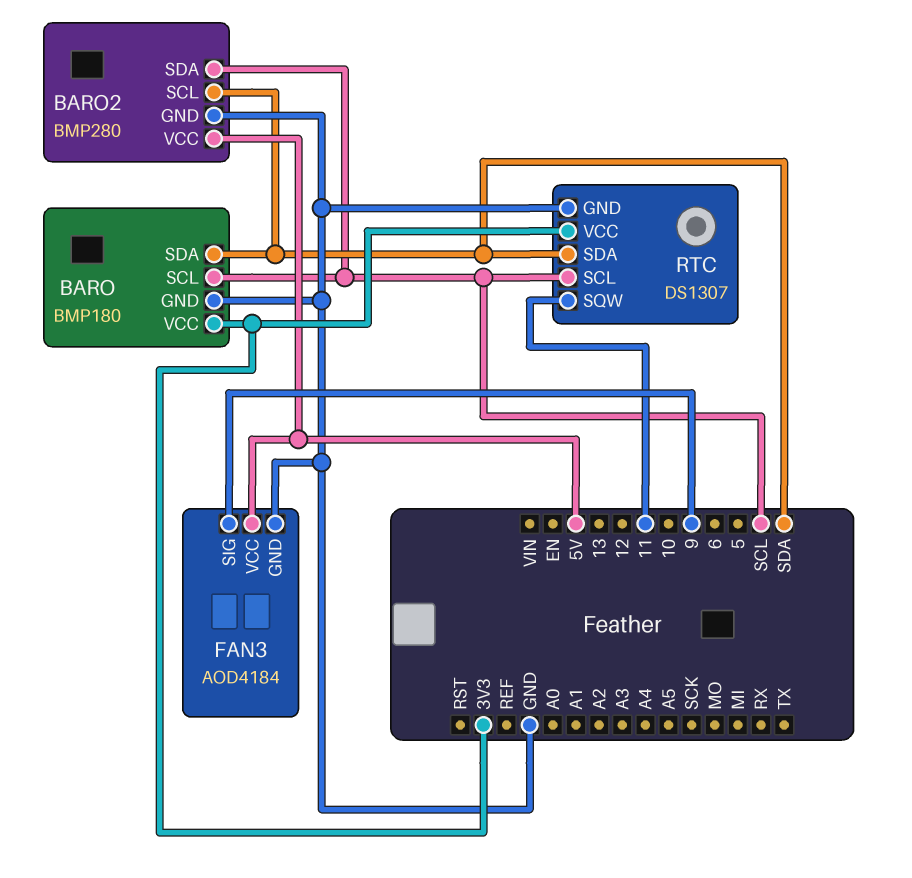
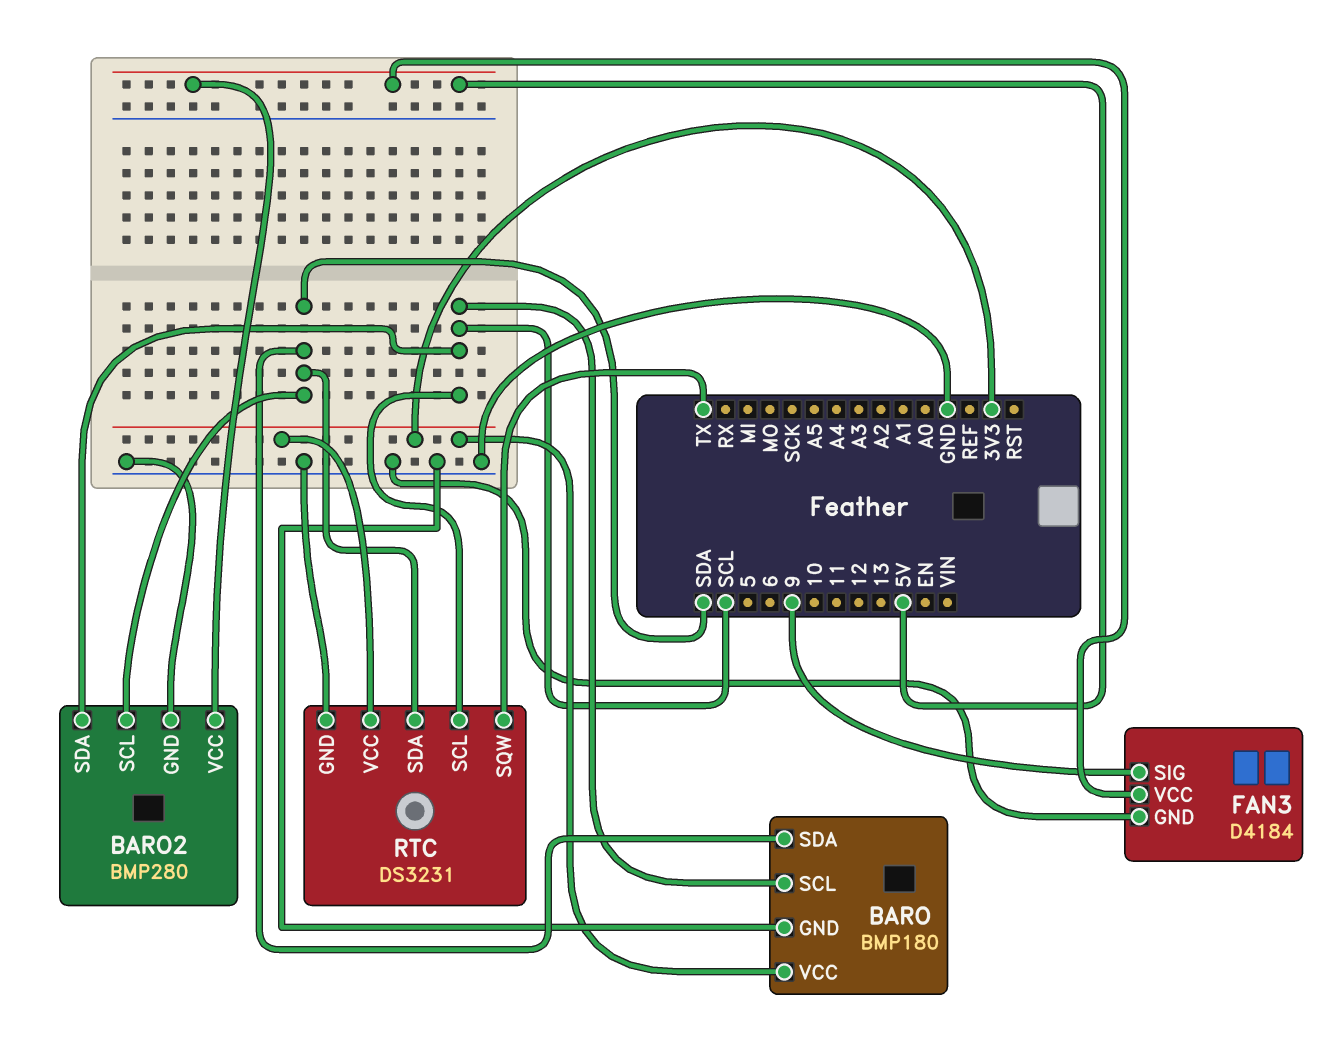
FAN3: AOD4184 -> D4184
RTC: DS1307 -> DS3231
RTC pin SQW: 11 -> TX

